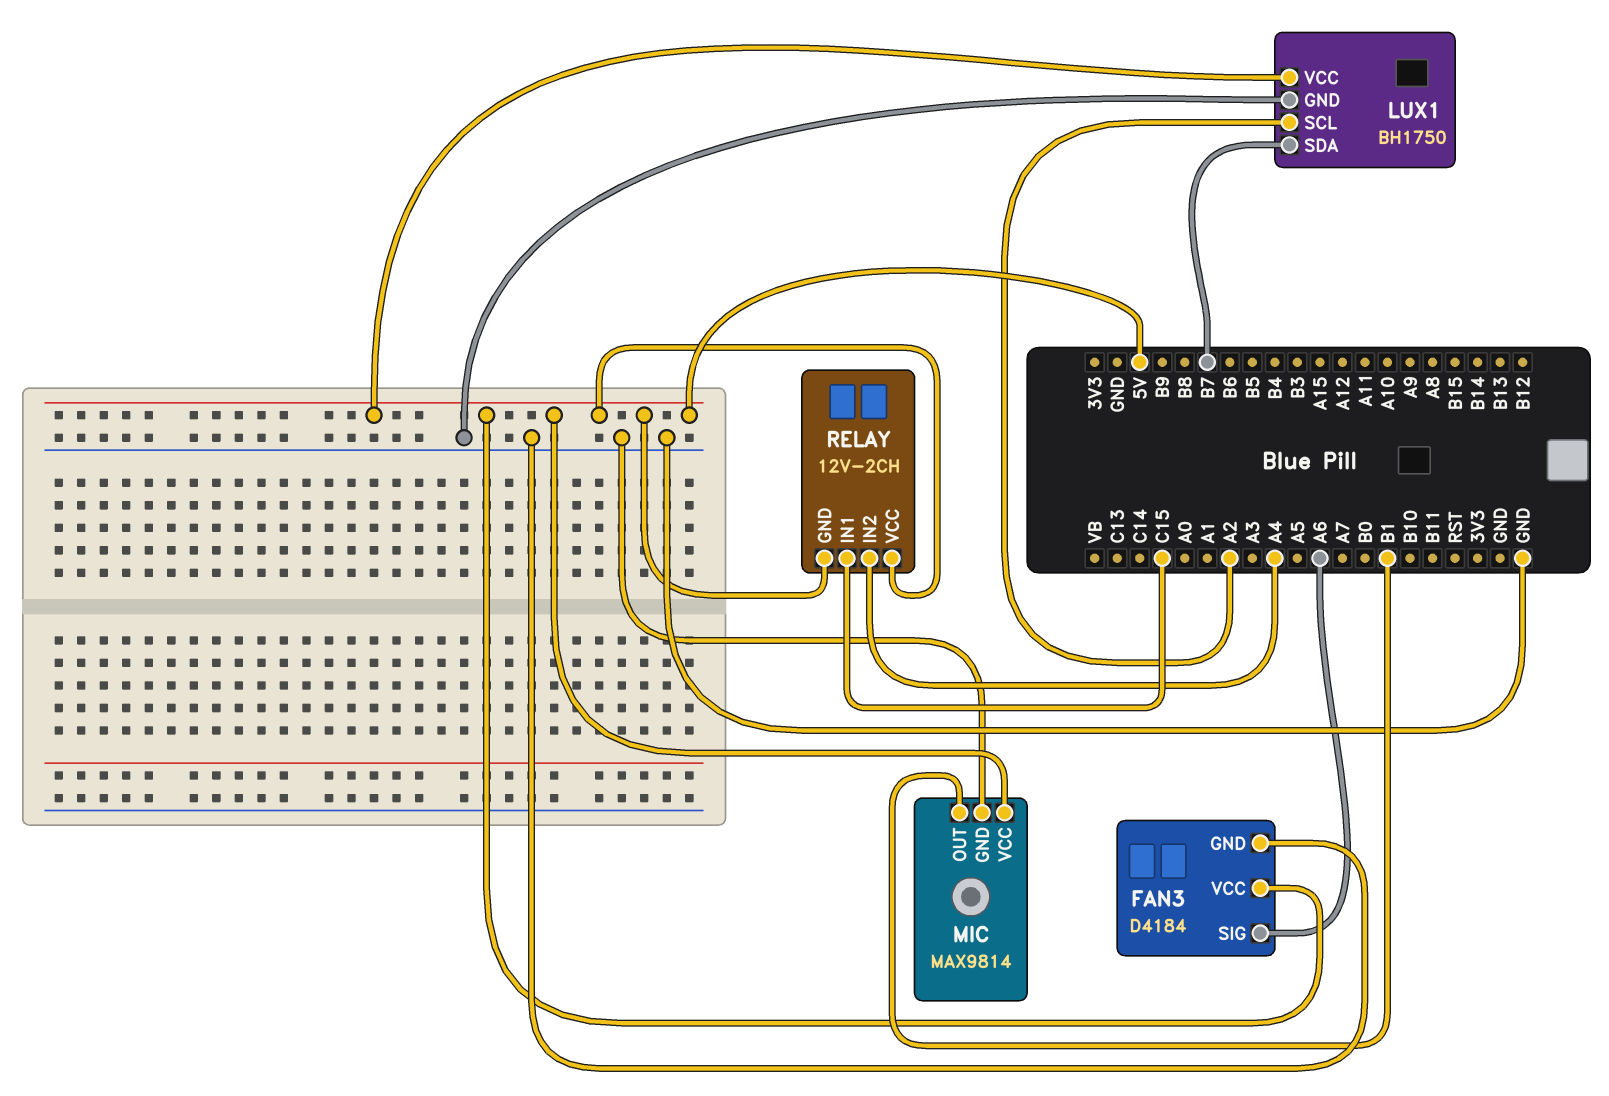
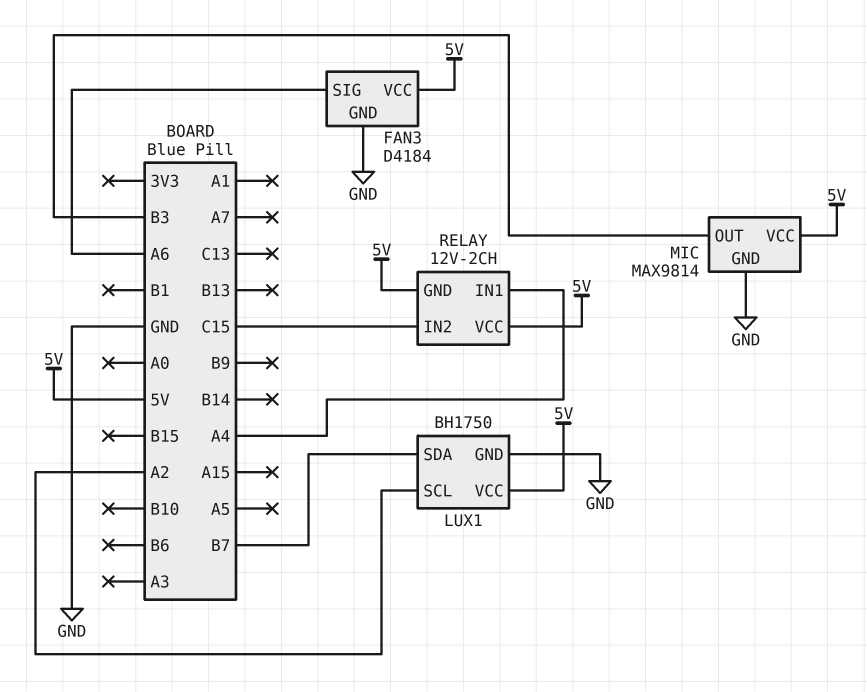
MIC pin OUT: B1 -> B3
RELAY pin IN1: C15 -> A4
RELAY pin IN2: A4 -> C15

